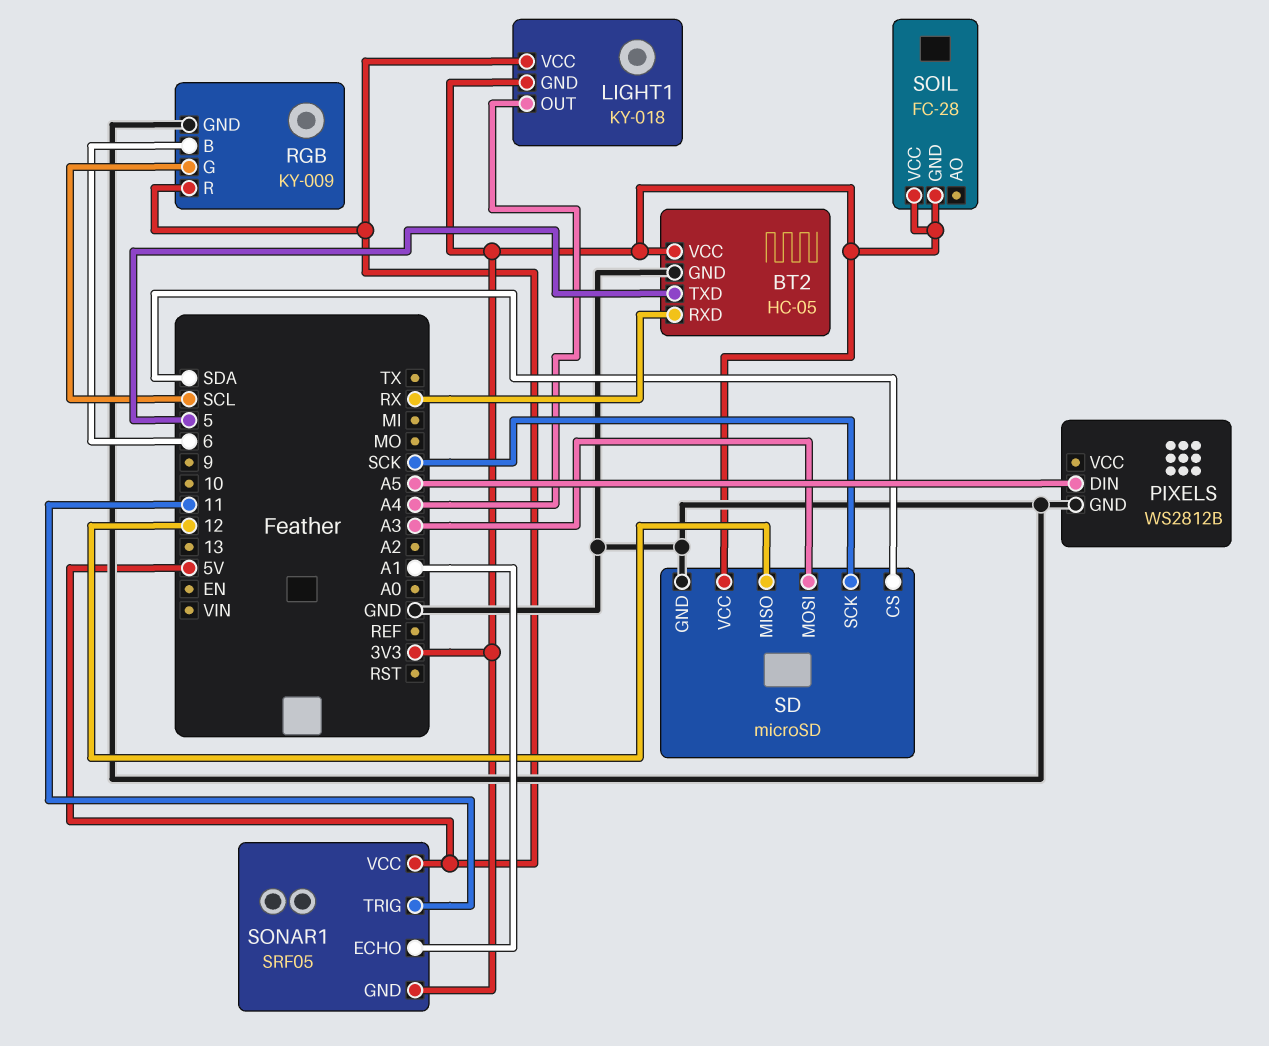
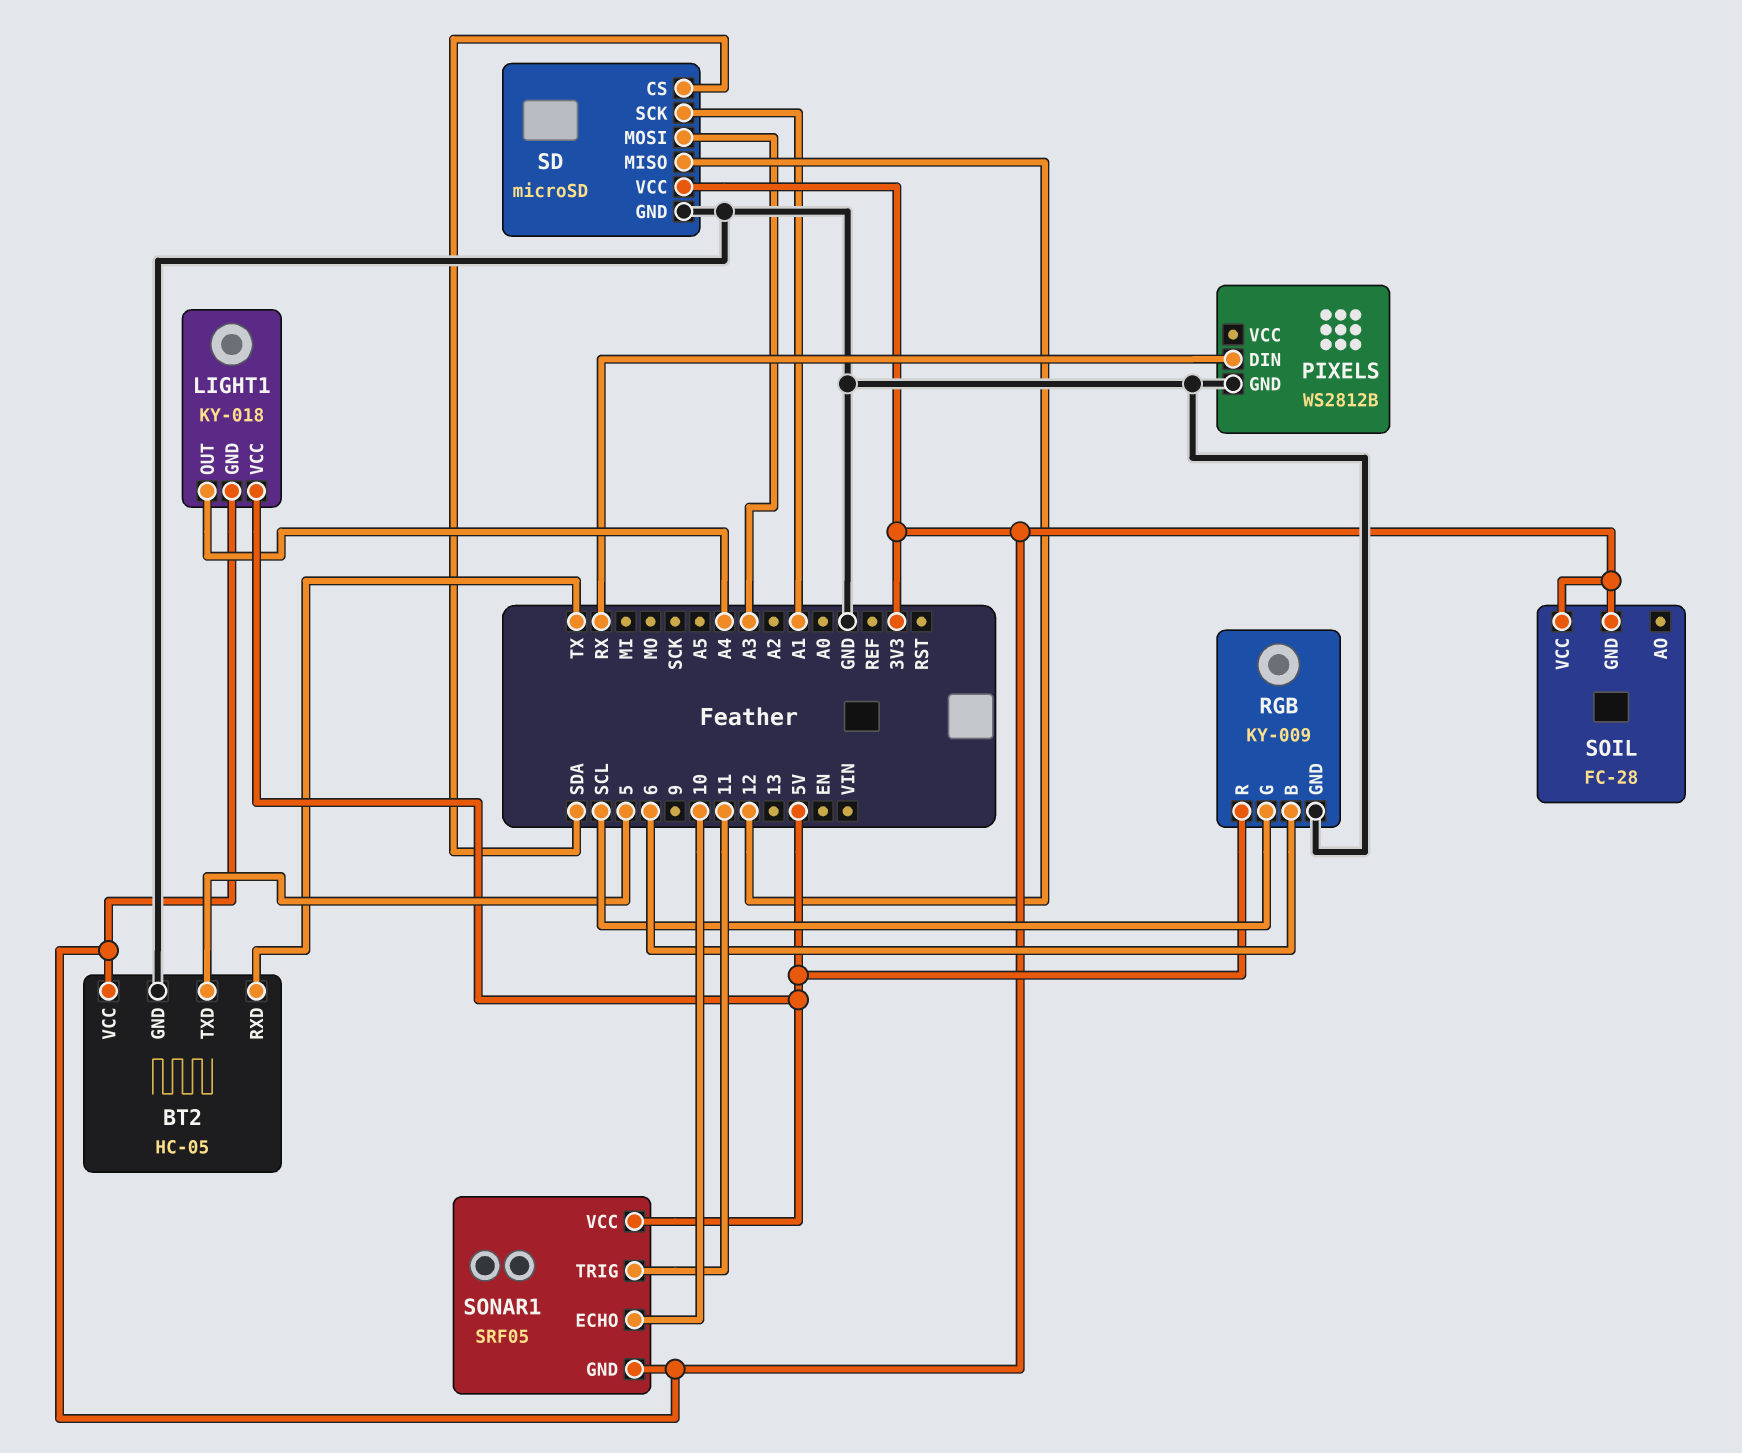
BT2 pin RXD: RX -> TX
PIXELS pin DIN: A5 -> RX
SD pin SCK: SCK -> A1
SONAR1 pin ECHO: A1 -> 10

